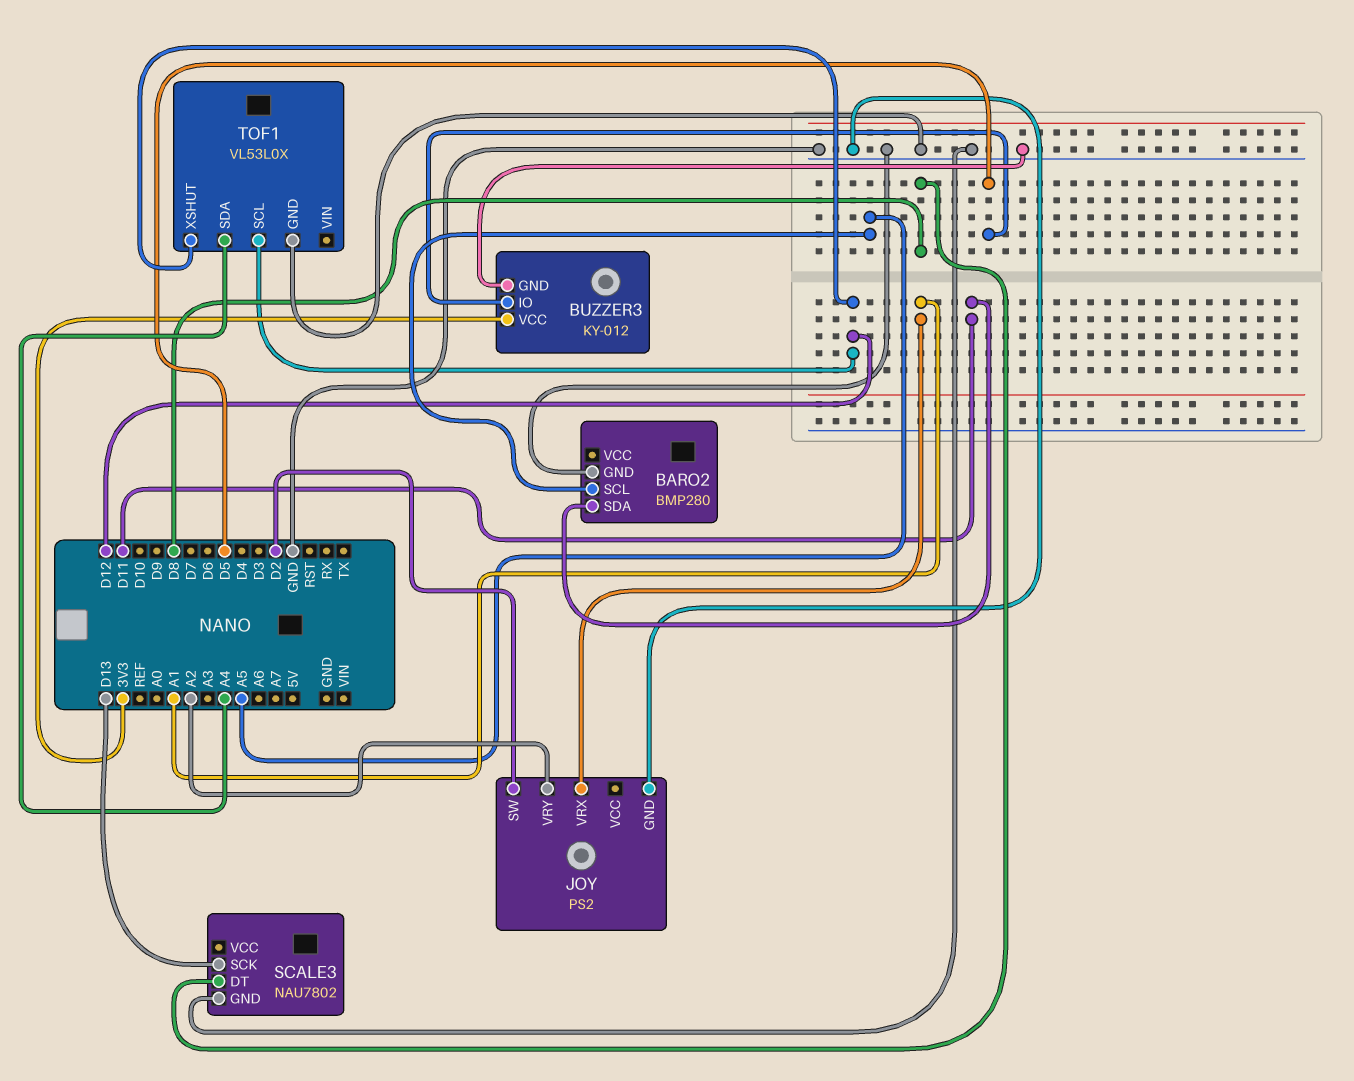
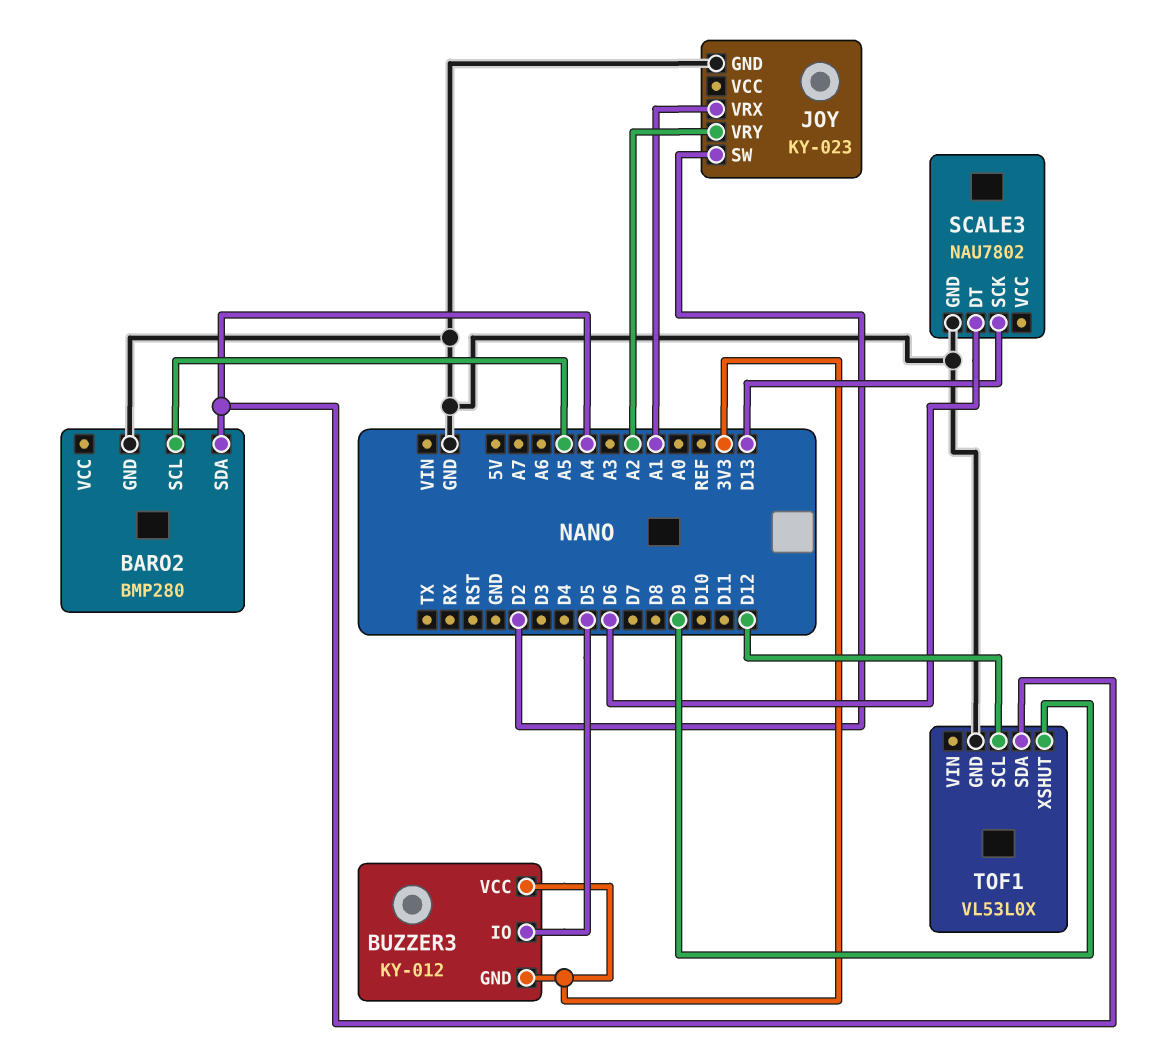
BARO2 pin SDA: D11 -> A4
BUZZER3 pin GND: GND -> 3V3
JOY: PS2 -> KY-023
SCALE3 pin DT: D8 -> D6
TOF1 pin XSHUT: D12 -> D9

